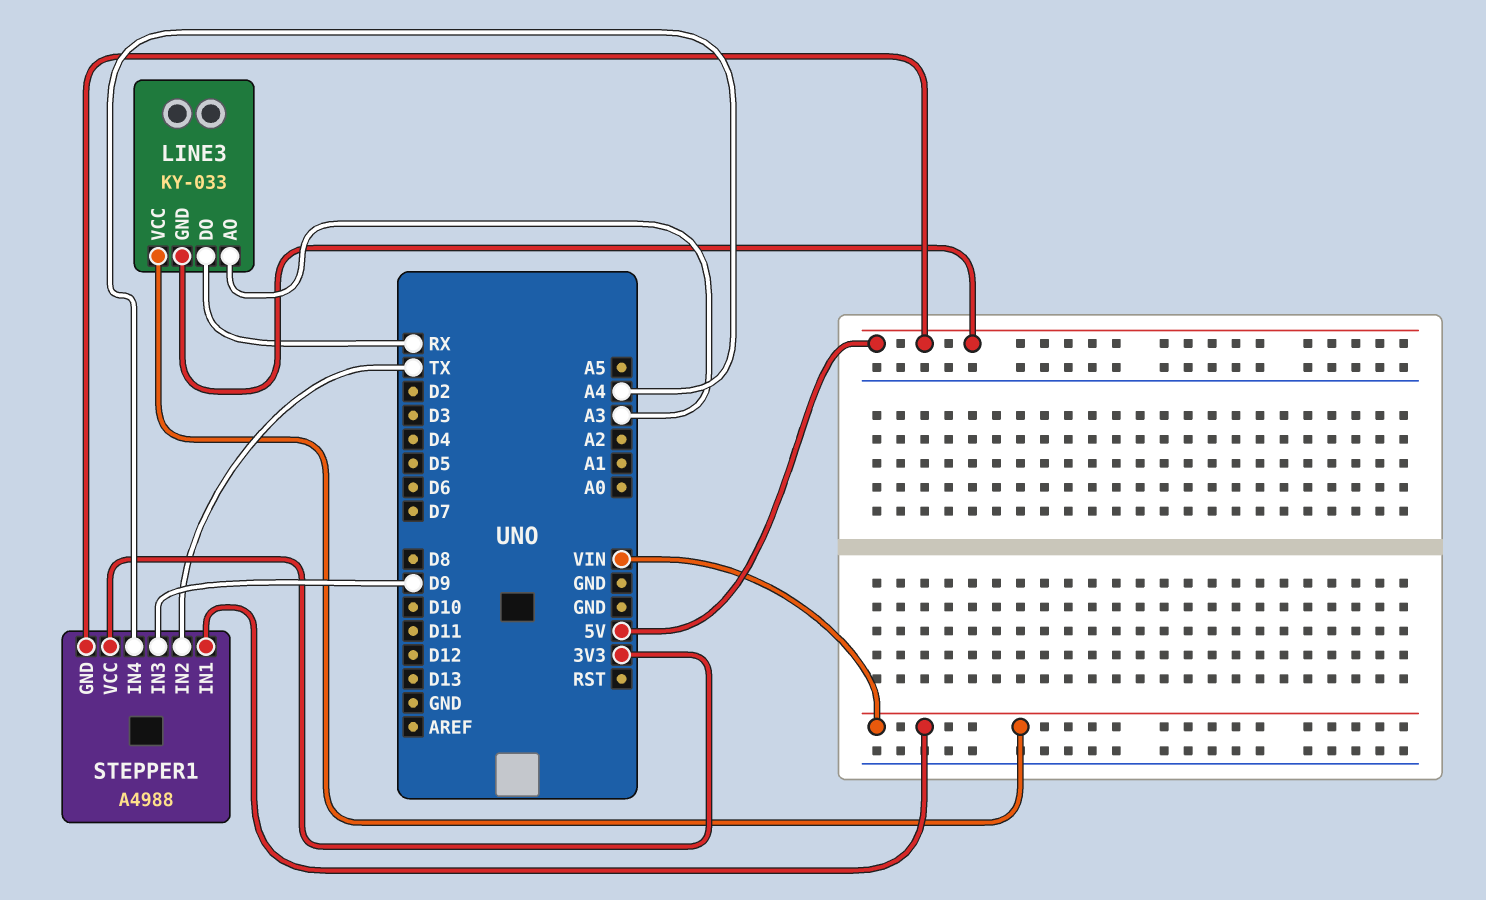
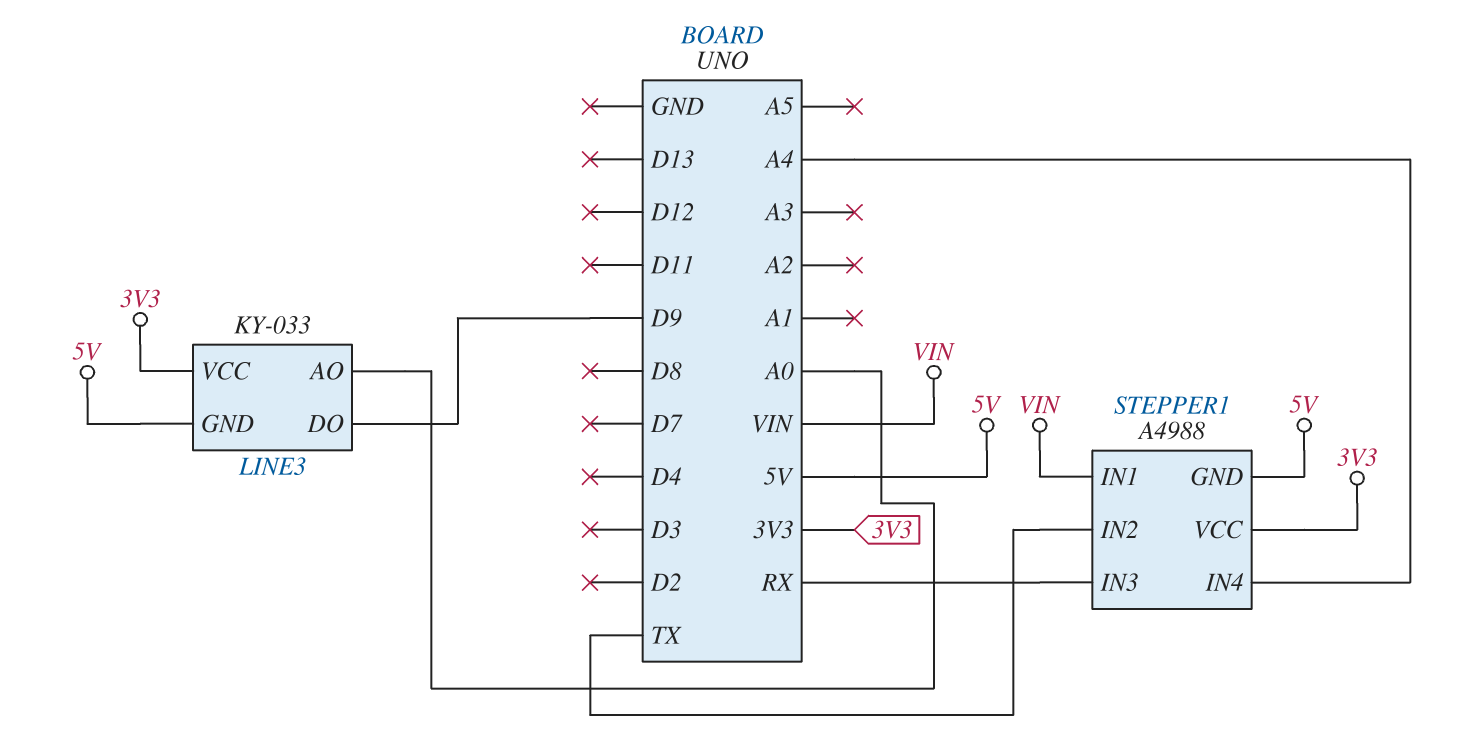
LINE3 pin AO: A3 -> A0
LINE3 pin DO: RX -> D9
LINE3 pin VCC: VIN -> 3V3
STEPPER1 pin IN3: D9 -> RX

